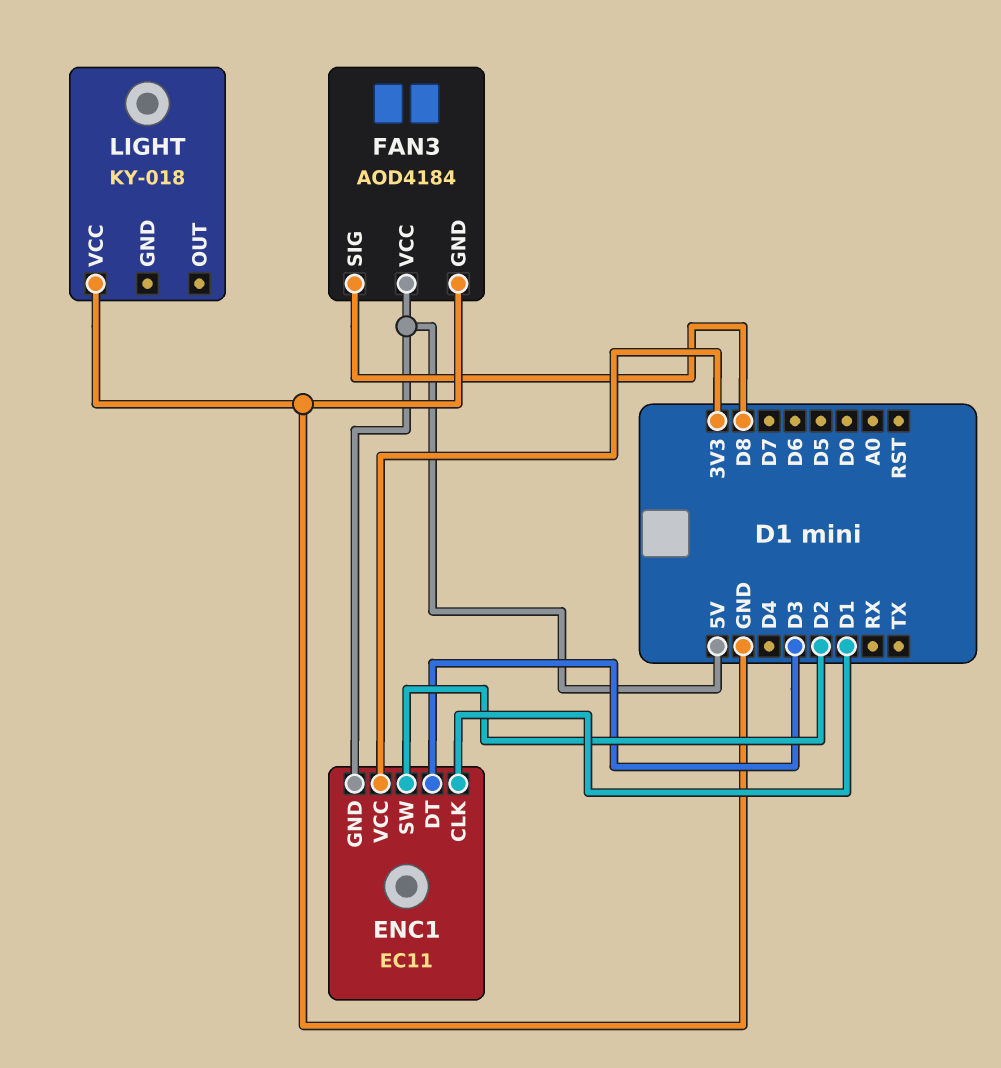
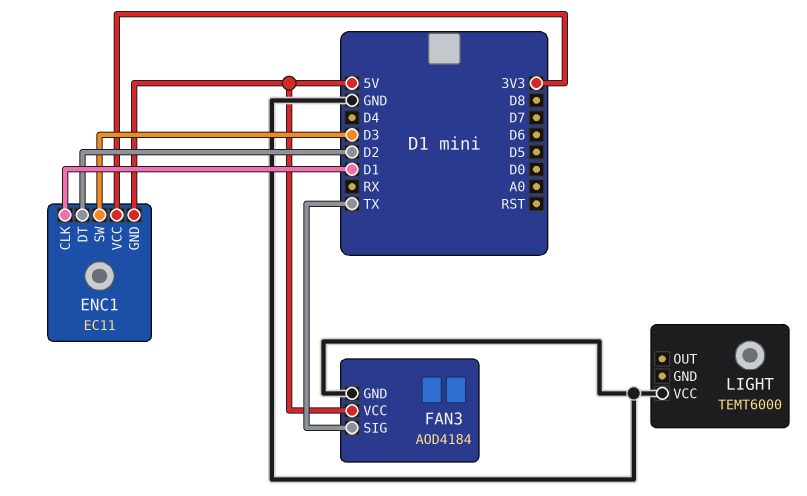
ENC1 pin DT: D3 -> D2
ENC1 pin SW: D2 -> D3
FAN3 pin SIG: D8 -> TX
LIGHT: KY-018 -> TEMT6000

